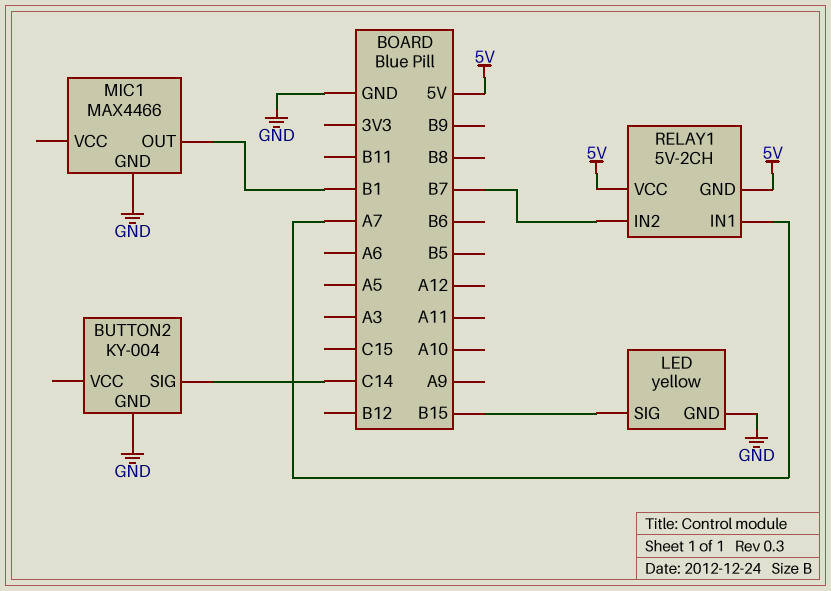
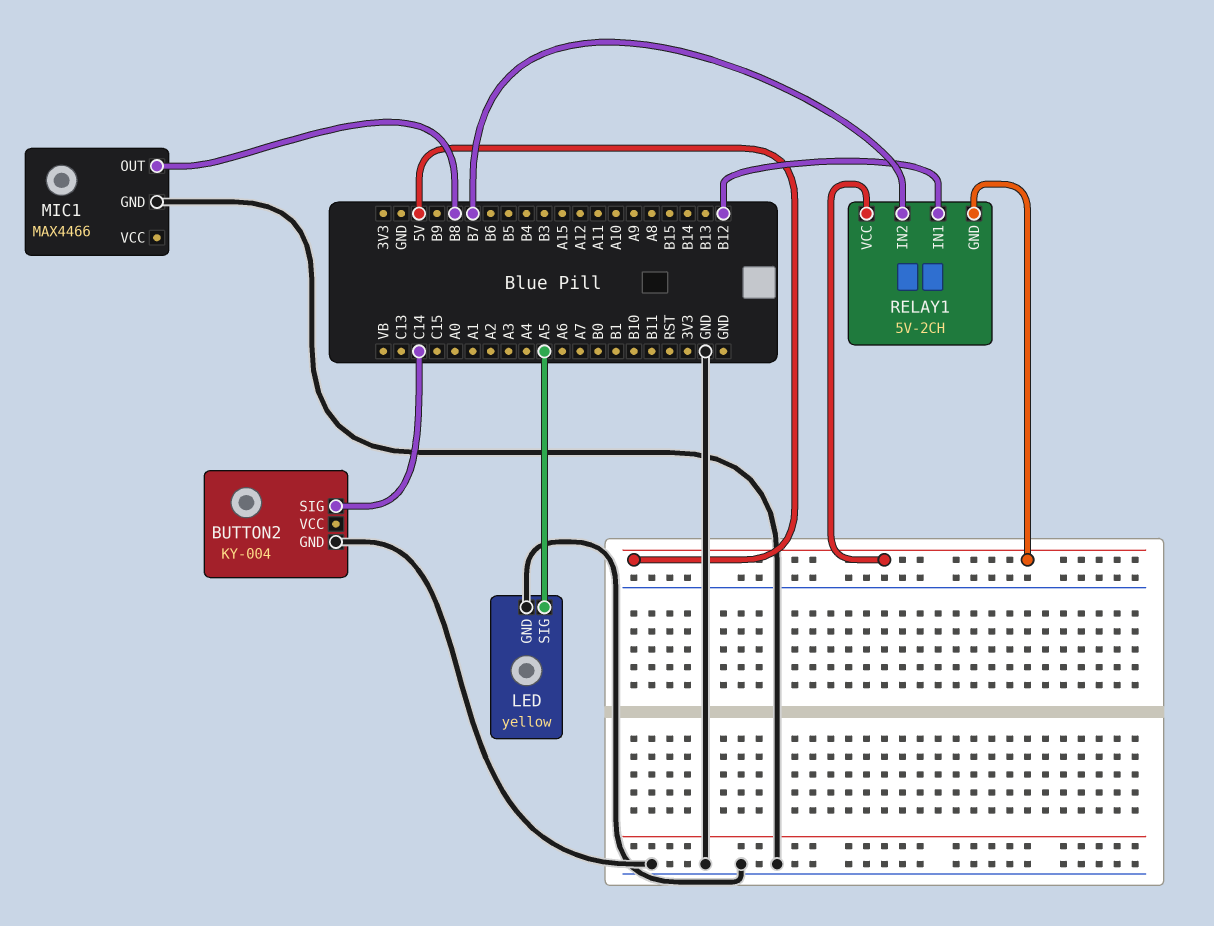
LED pin SIG: B15 -> A5
MIC1 pin OUT: B1 -> B8
RELAY1 pin IN1: A7 -> B12

